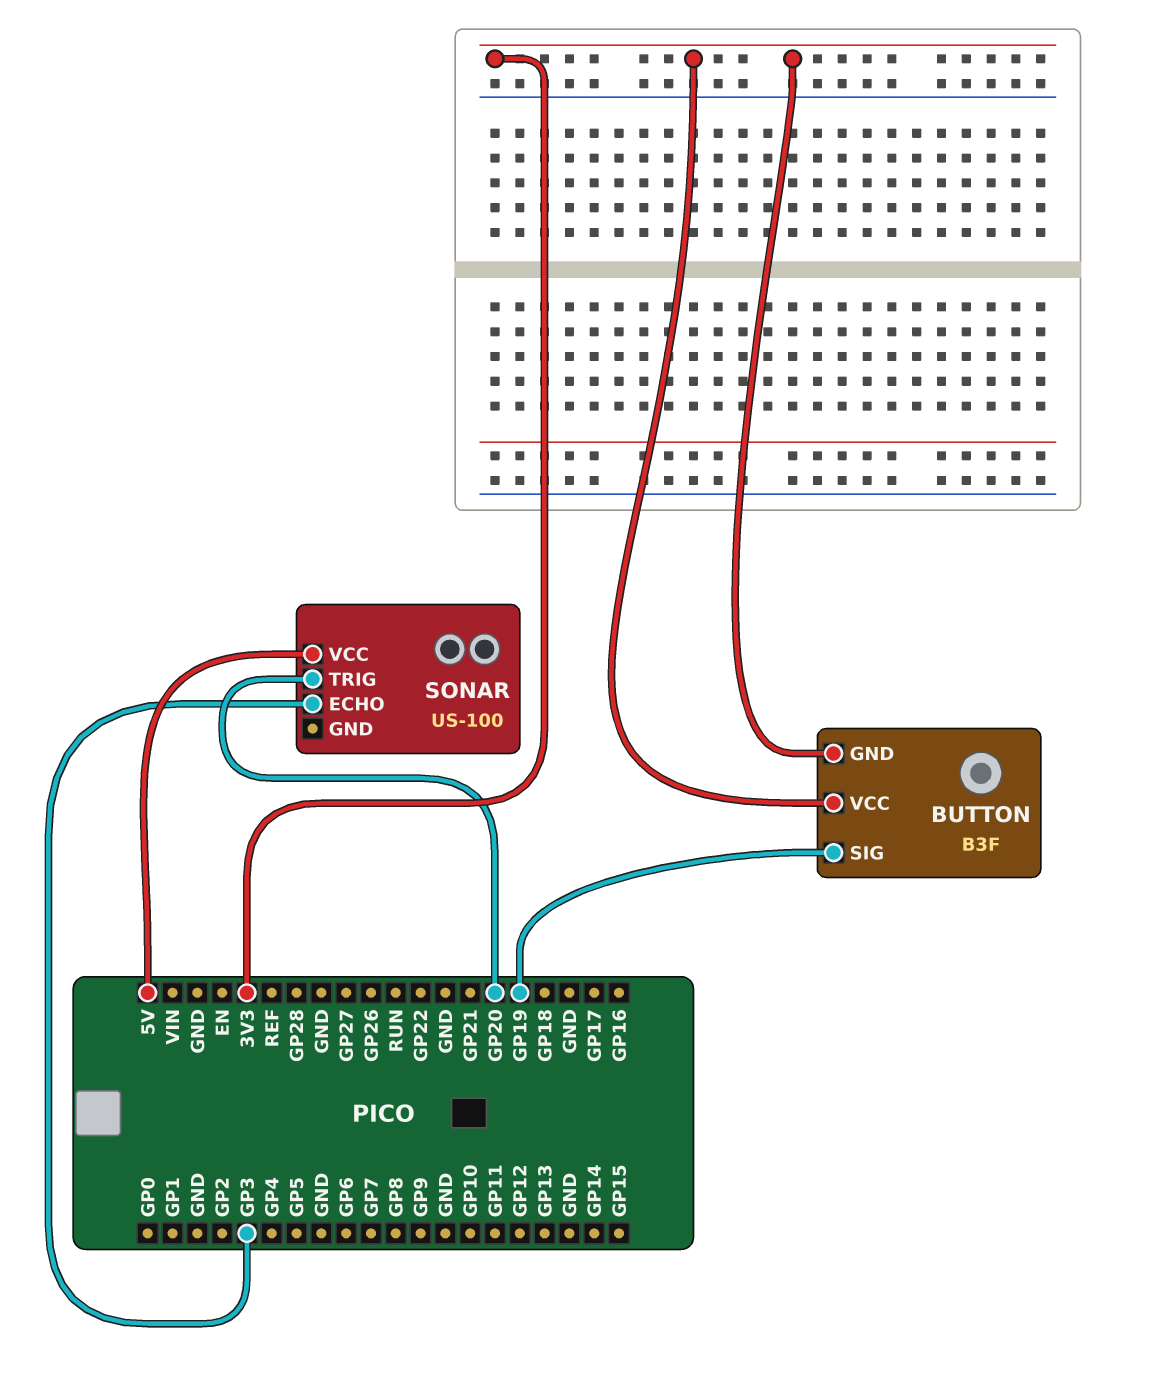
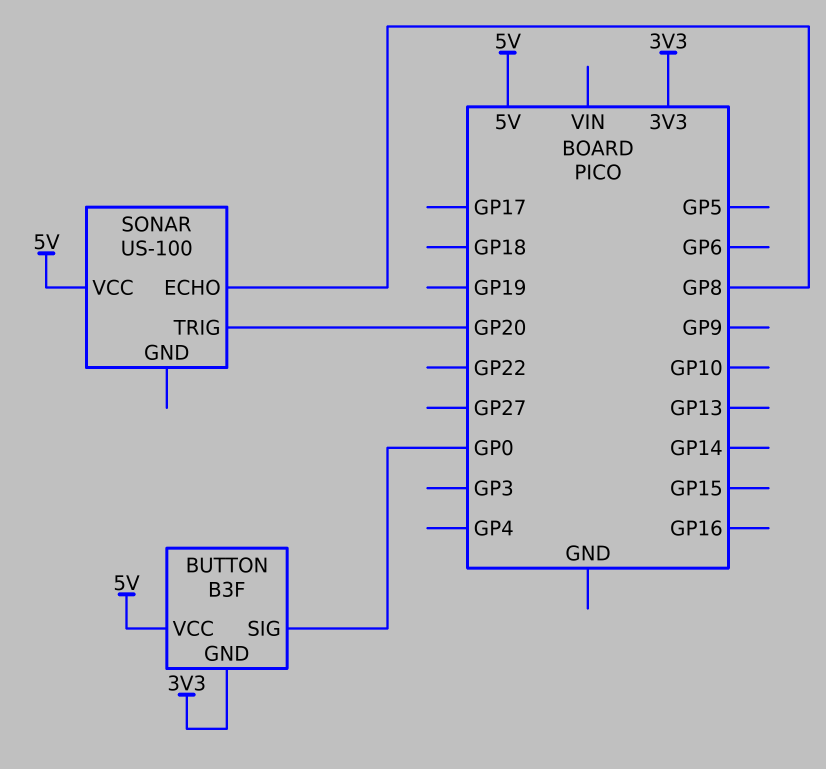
BUTTON pin SIG: GP19 -> GP0
BUTTON pin VCC: 3V3 -> 5V
SONAR pin ECHO: GP3 -> GP8

